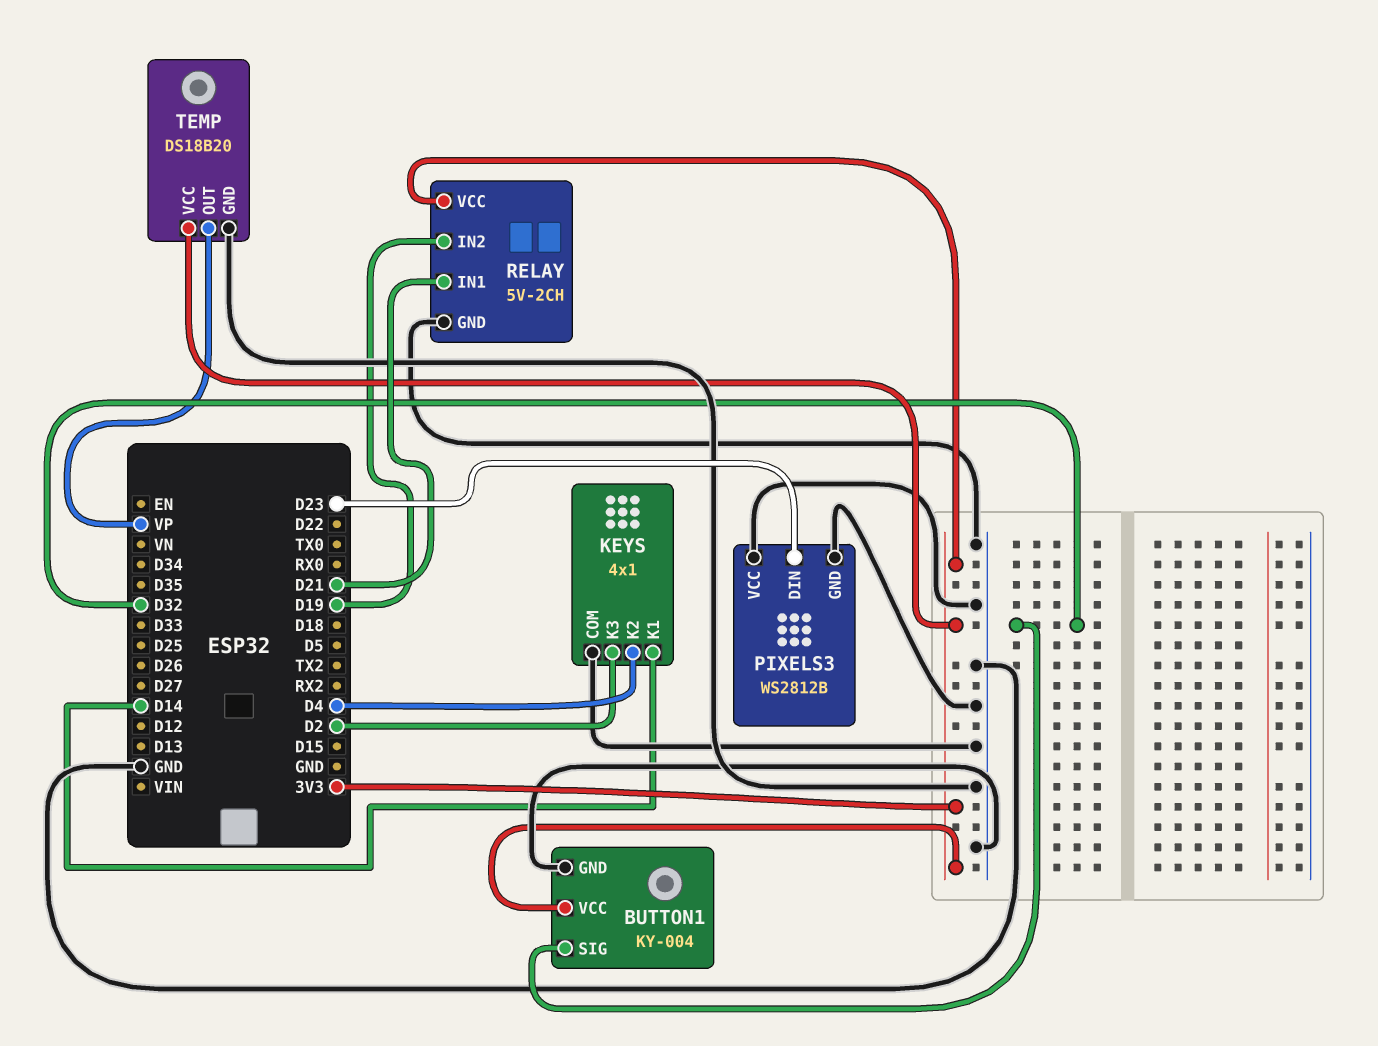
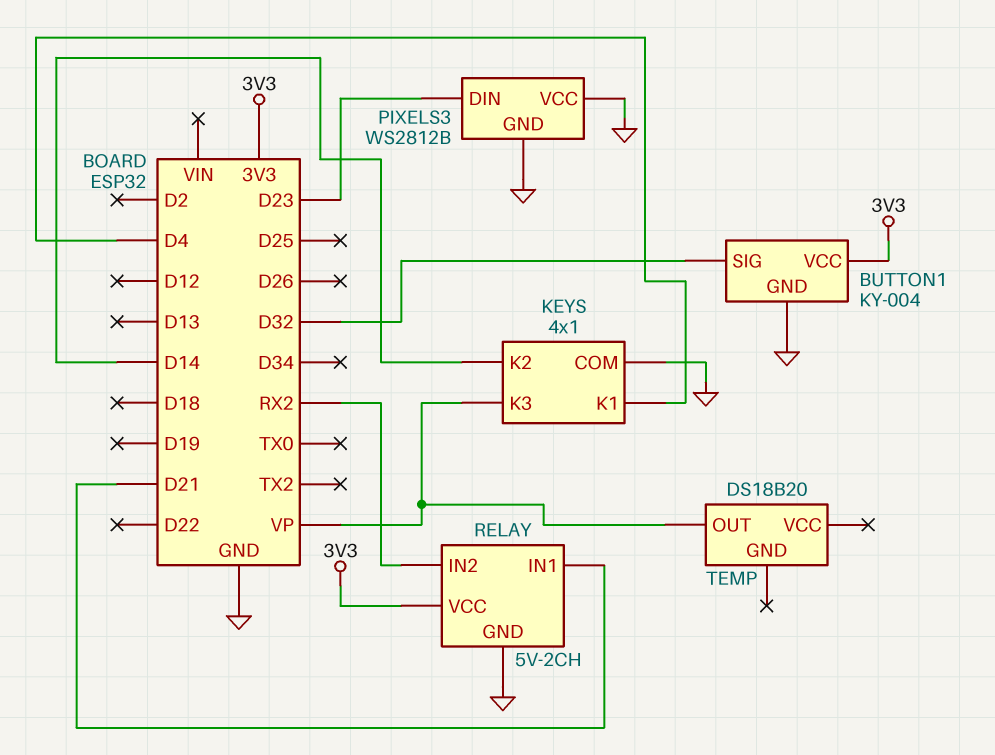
KEYS pin K1: D14 -> D4
KEYS pin K2: D4 -> D14
KEYS pin K3: D2 -> VP
RELAY pin IN2: D19 -> RX2
TEMP pin GND: GND -> none
TEMP pin VCC: 3V3 -> none

